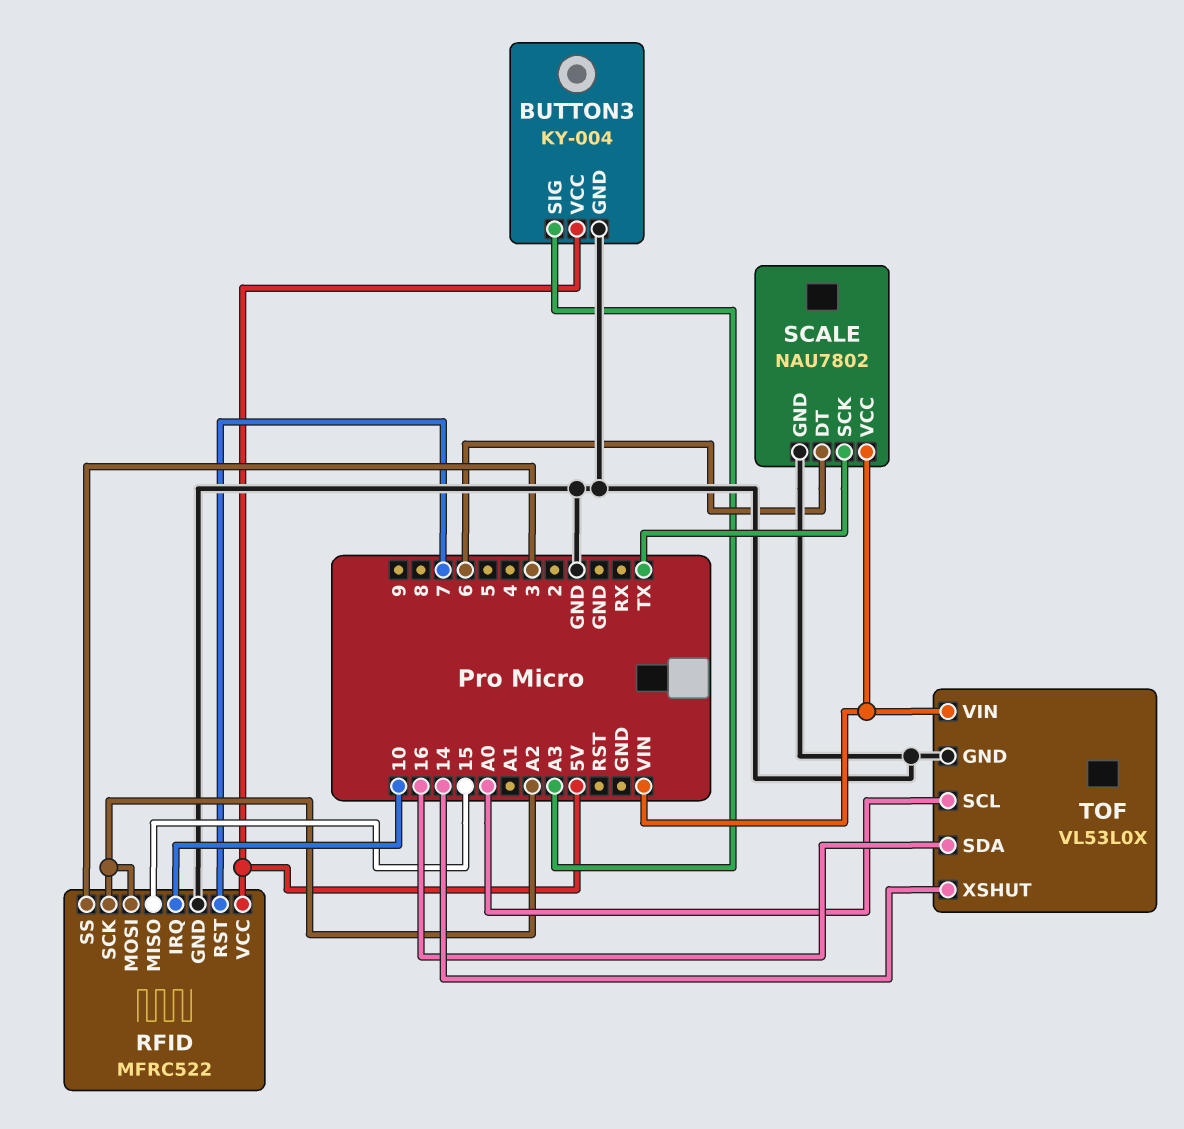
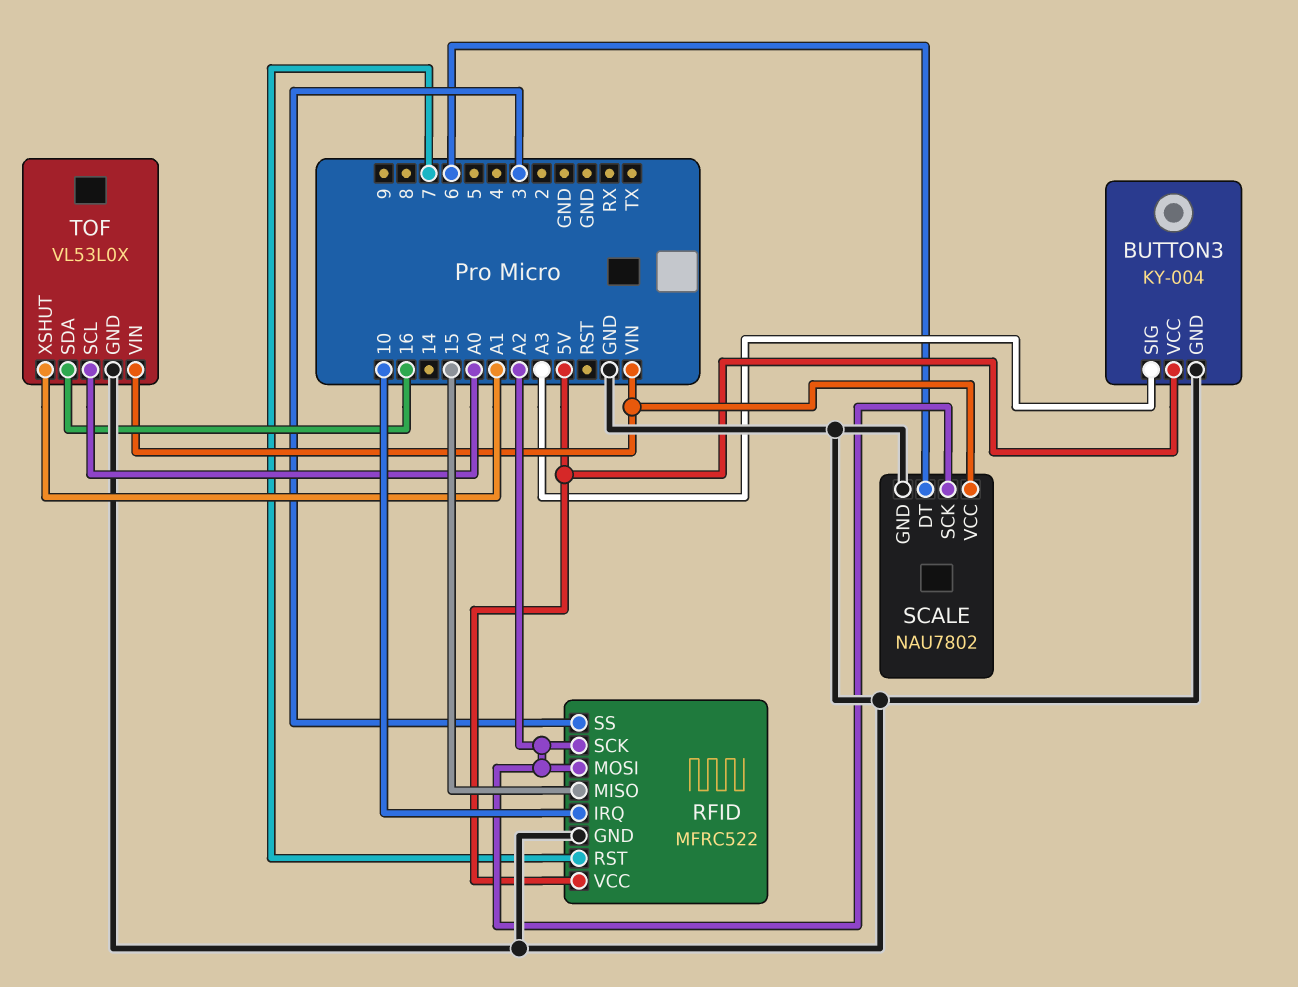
SCALE pin SCK: TX -> A2
TOF pin XSHUT: 14 -> A1

